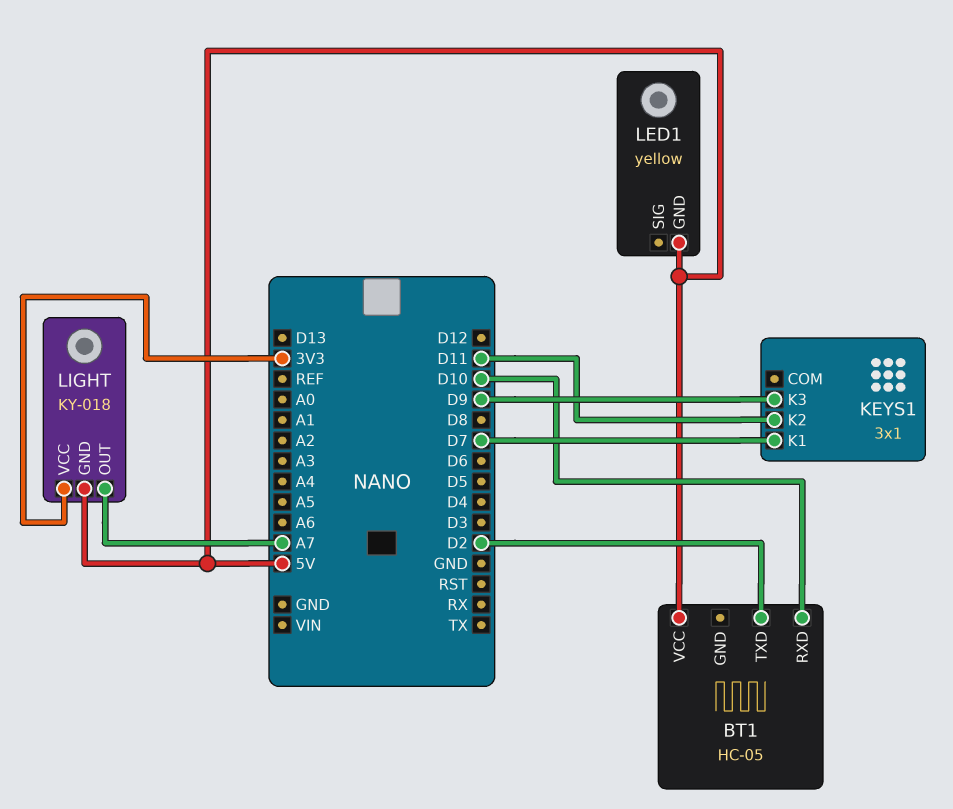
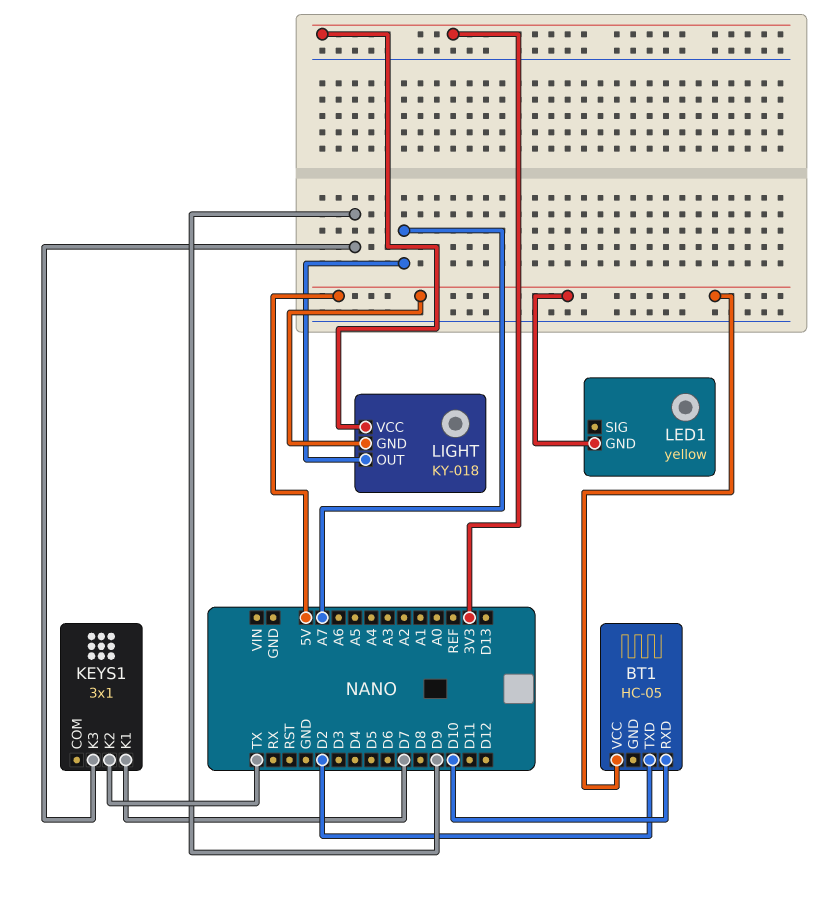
KEYS1 pin K2: D11 -> TX

